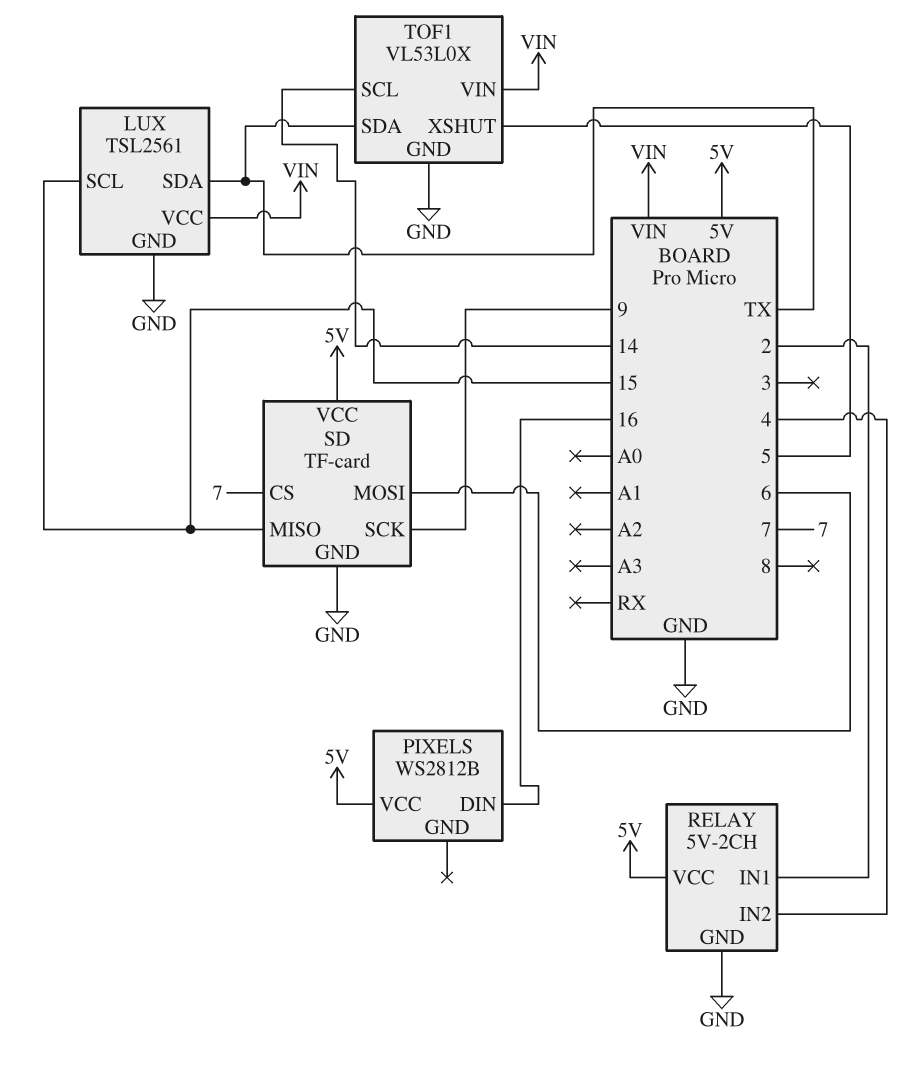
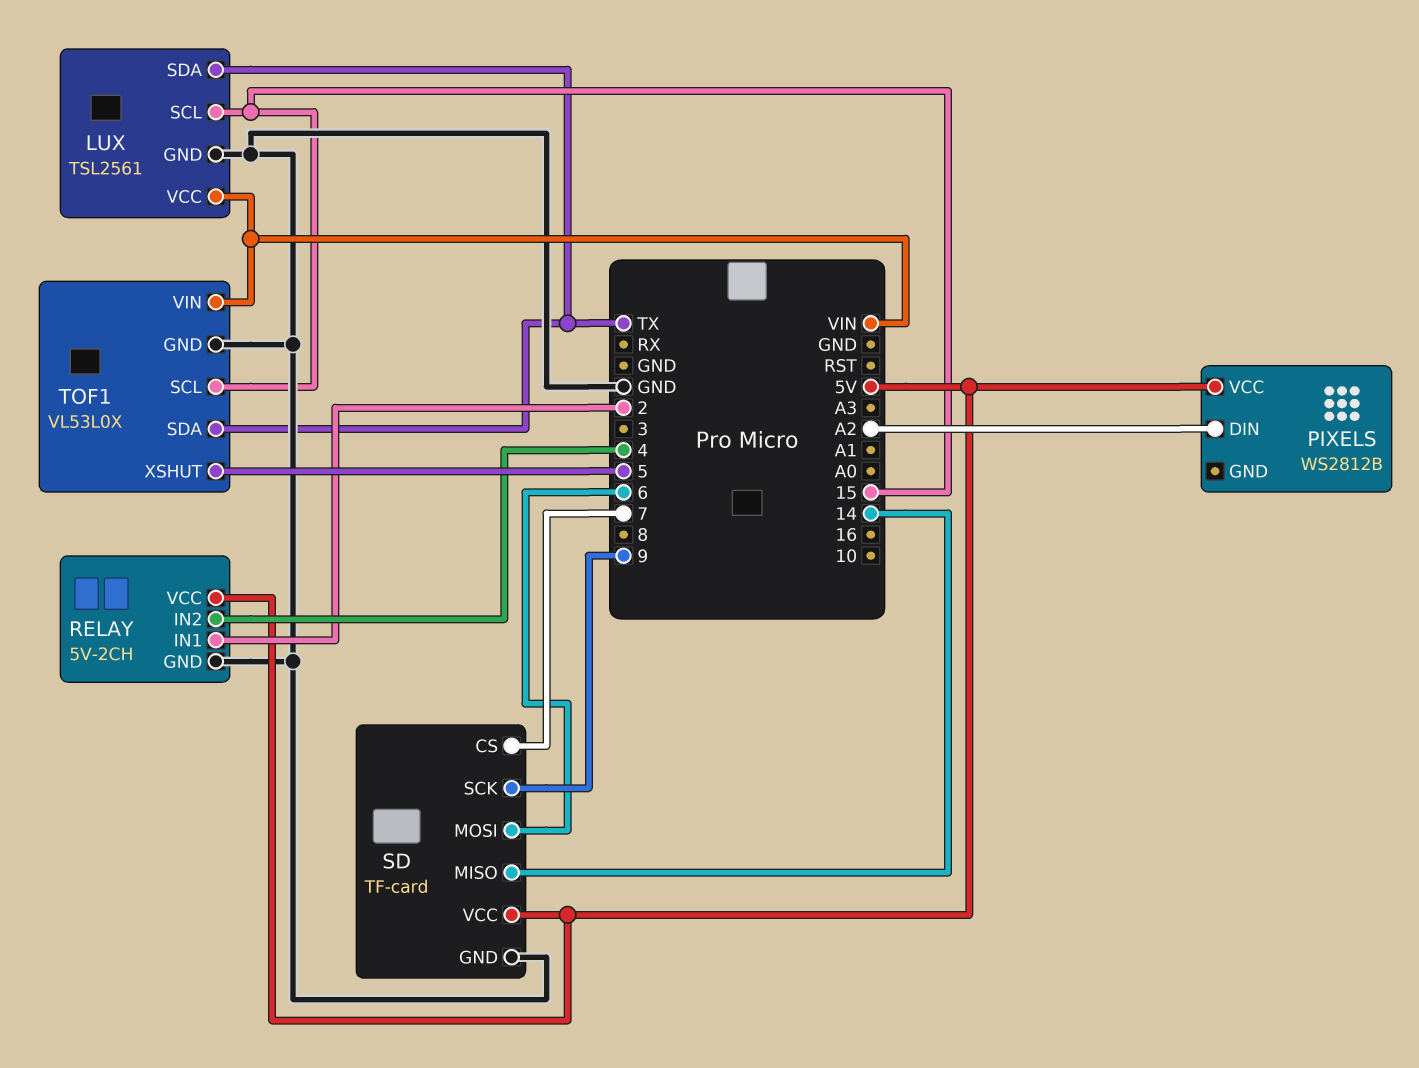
PIXELS pin DIN: 16 -> A2
SD pin MISO: 15 -> 14
TOF1 pin SCL: 14 -> 15

